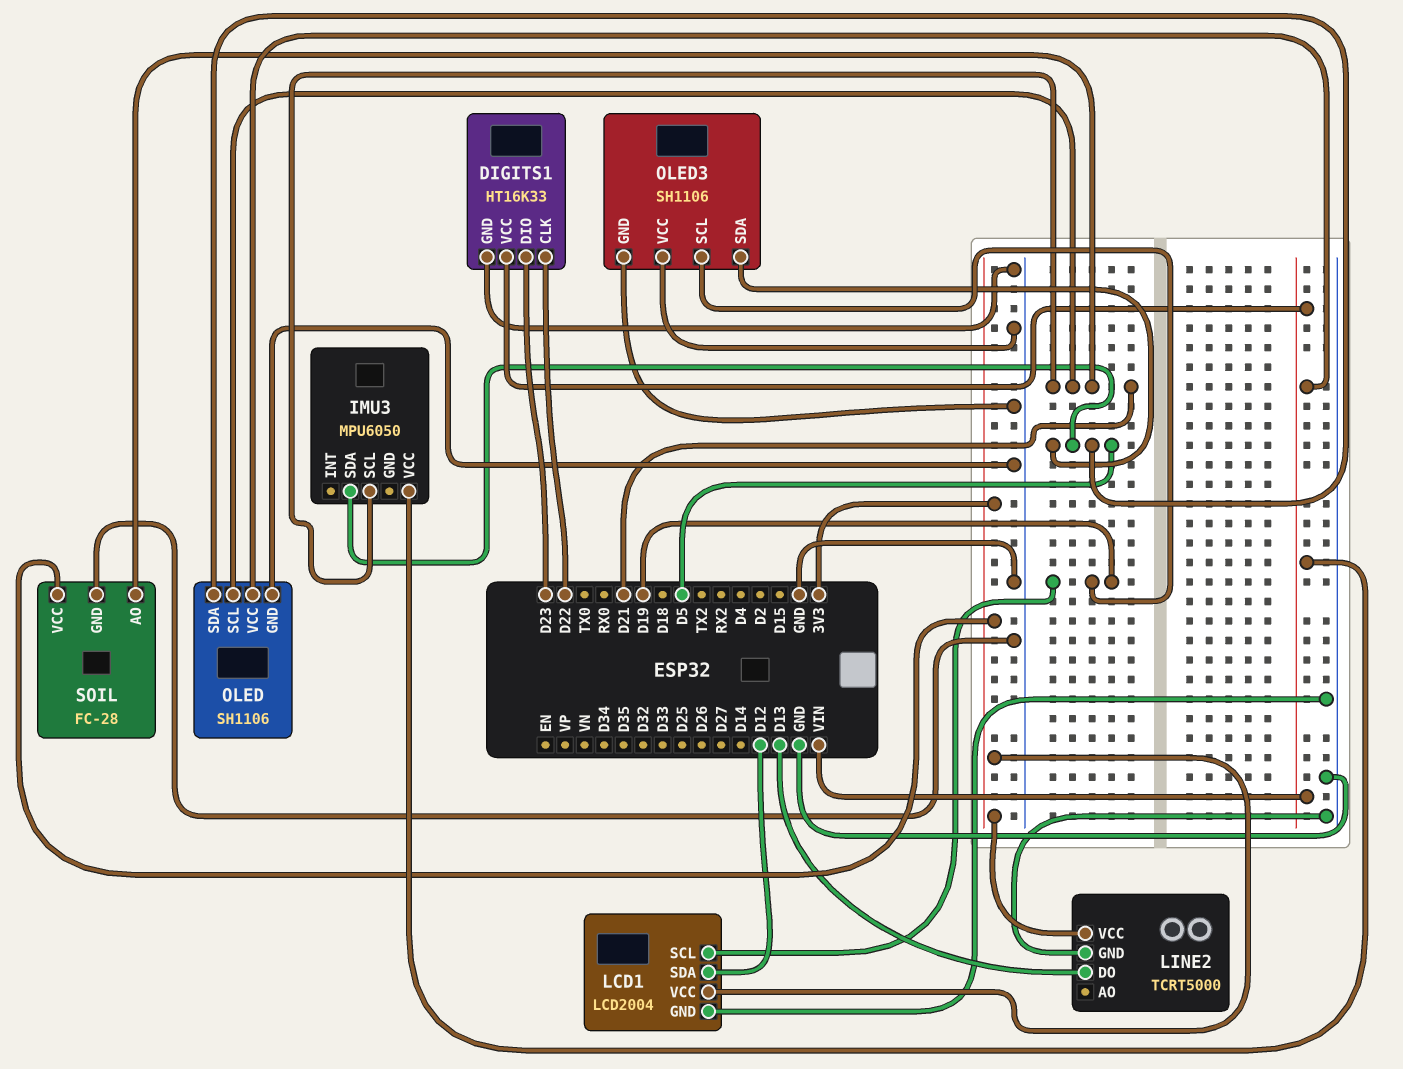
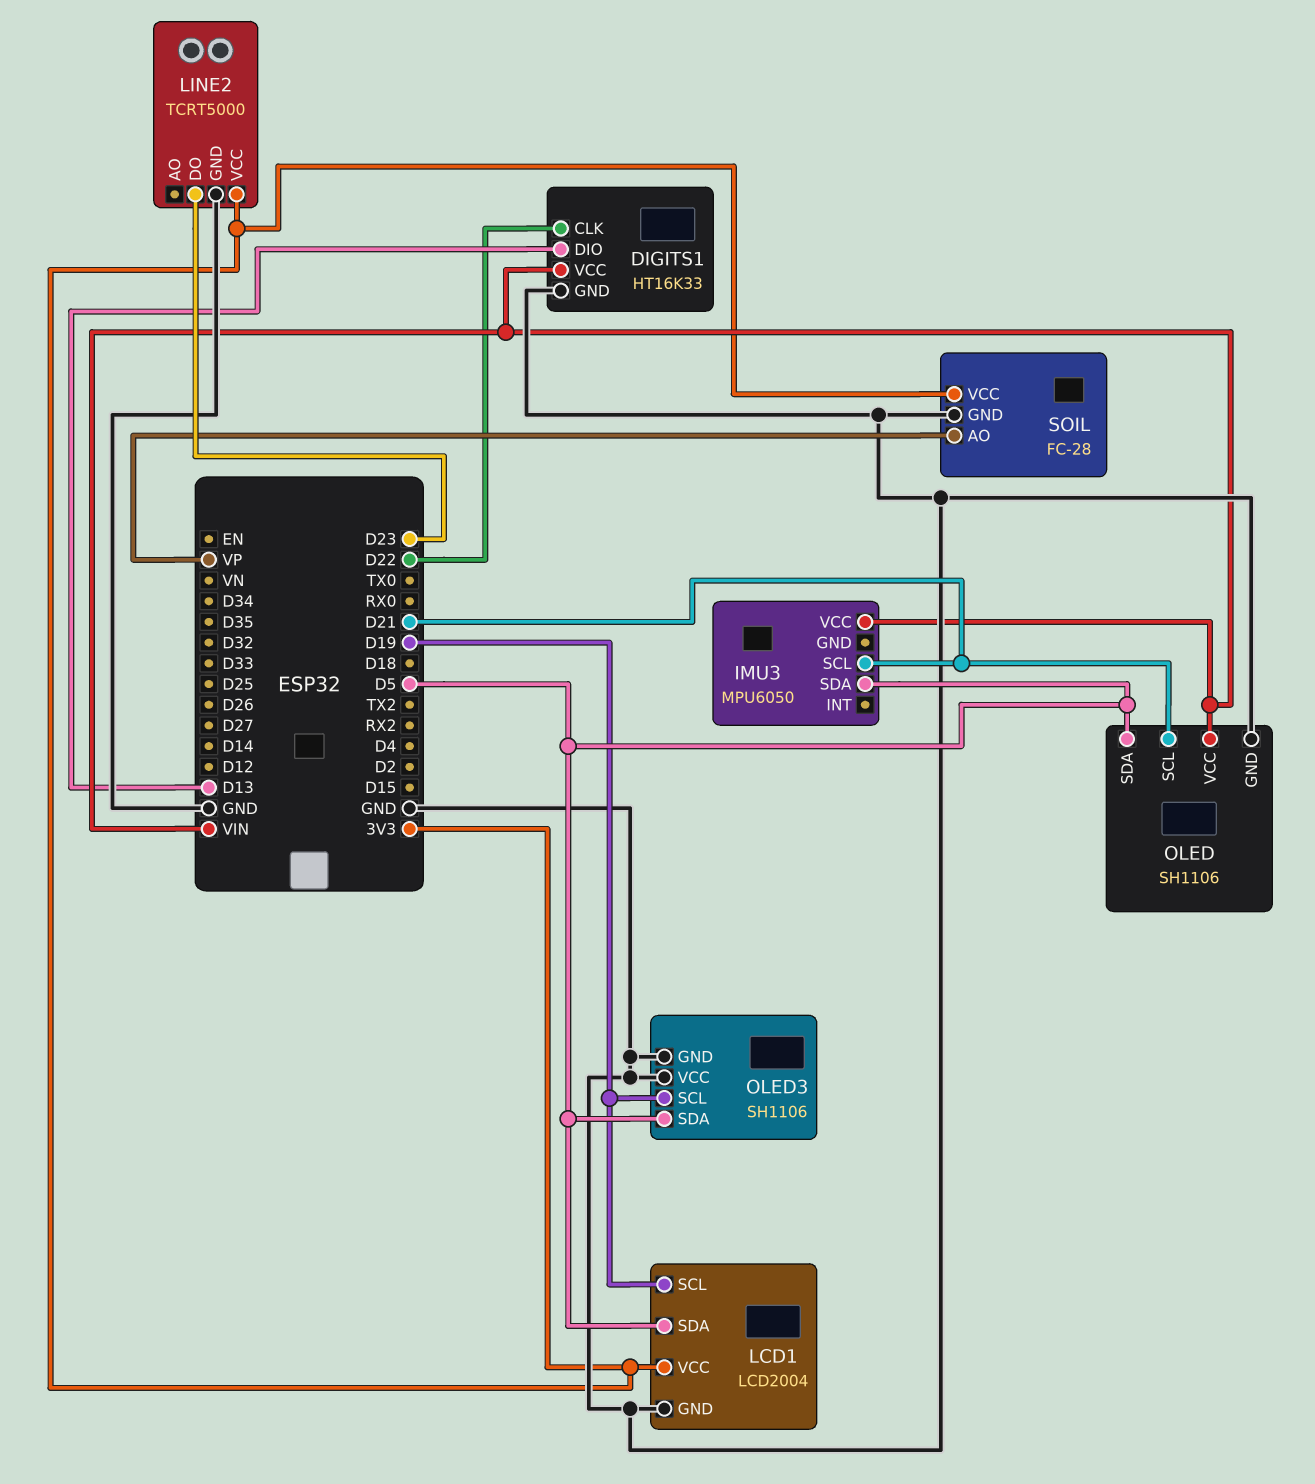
DIGITS1 pin DIO: D23 -> D13
LCD1 pin SDA: D12 -> D5
LINE2 pin DO: D13 -> D23
SOIL pin AO: D21 -> VP

